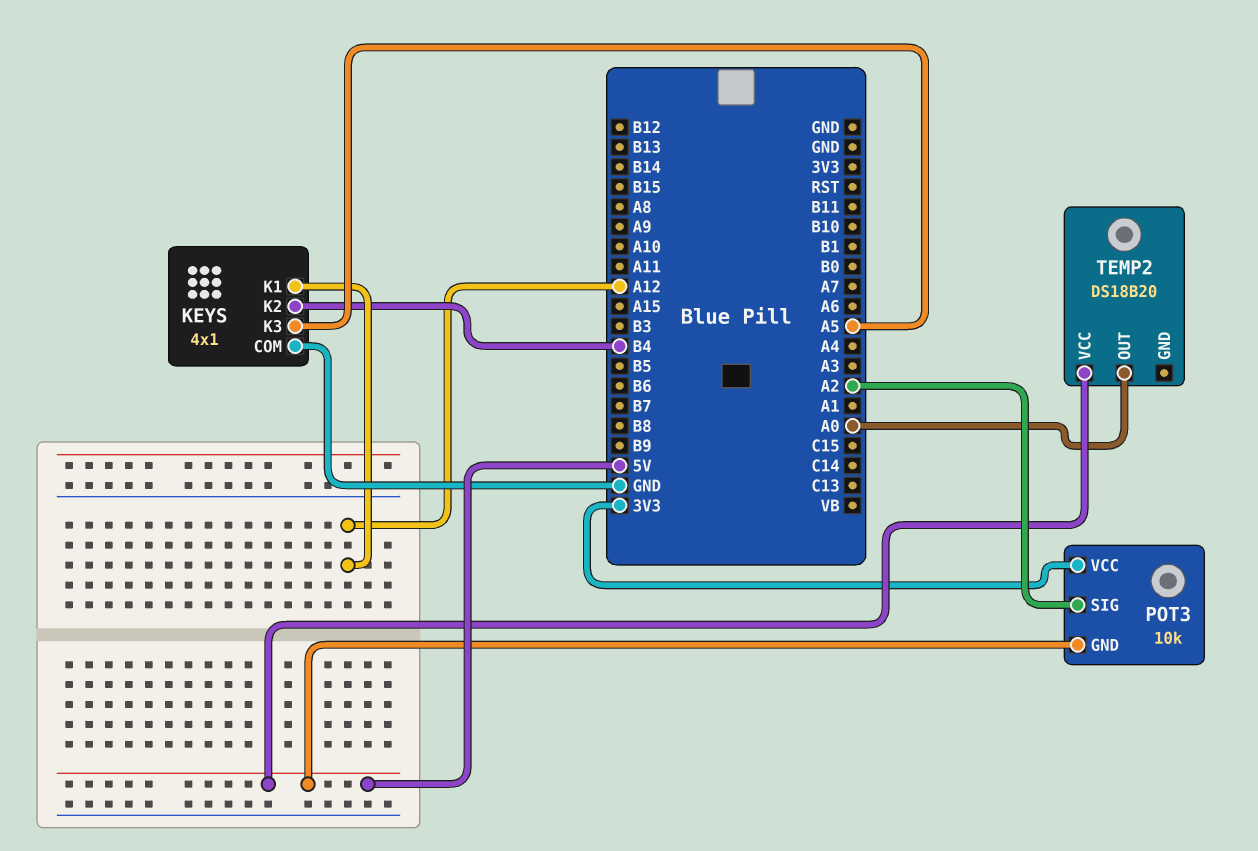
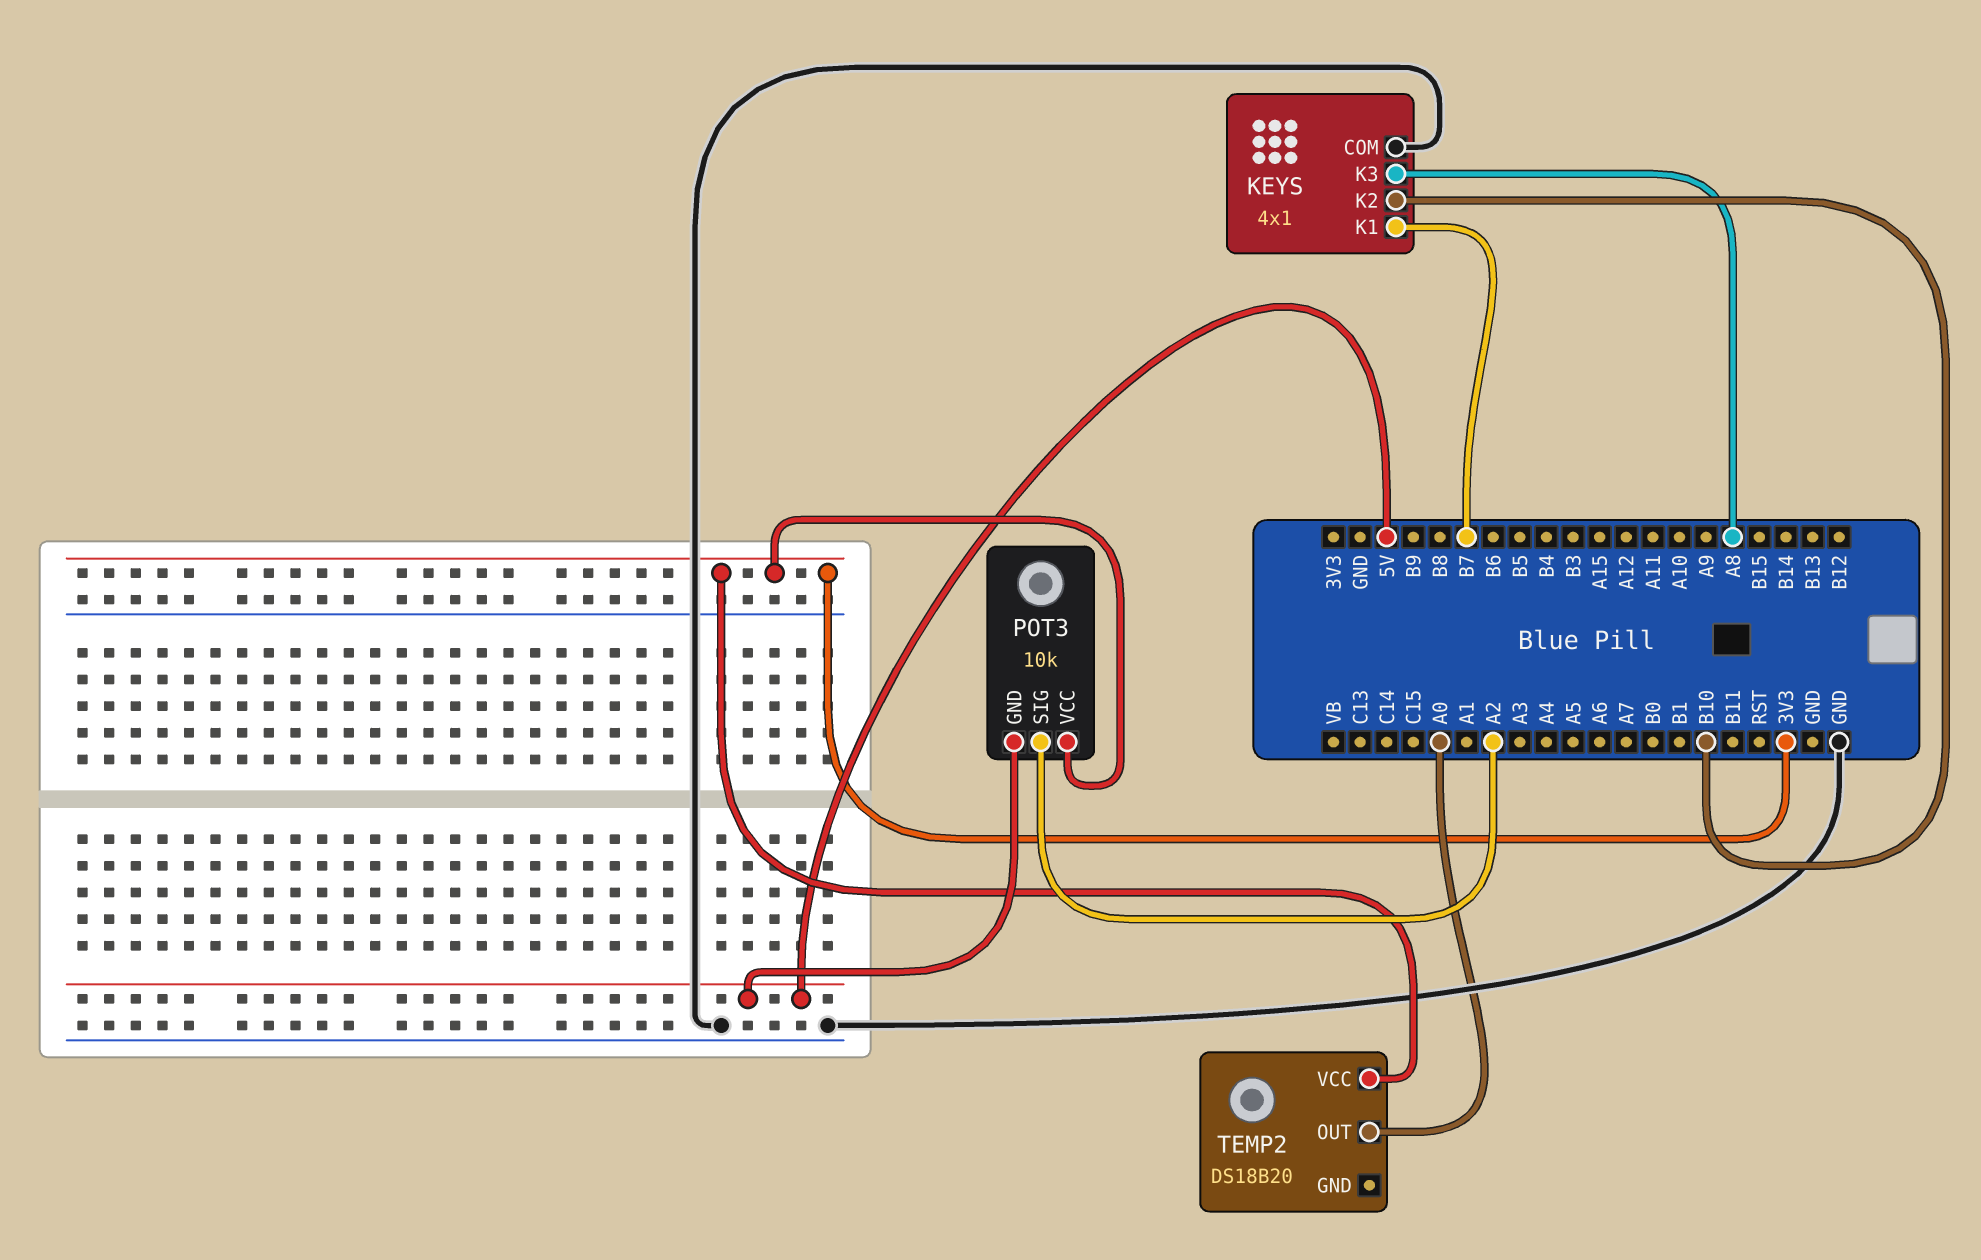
KEYS pin K1: A12 -> B7
KEYS pin K2: B4 -> B10
KEYS pin K3: A5 -> A8
TEMP2 pin VCC: 5V -> 3V3

